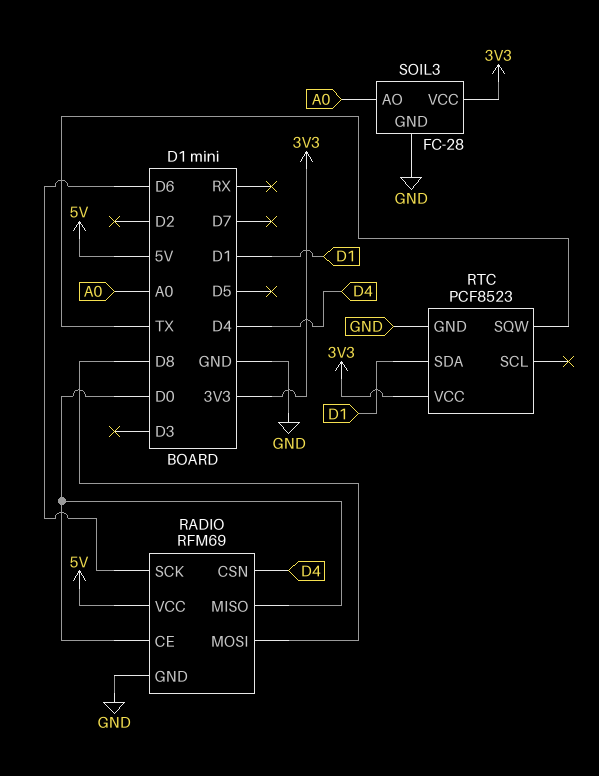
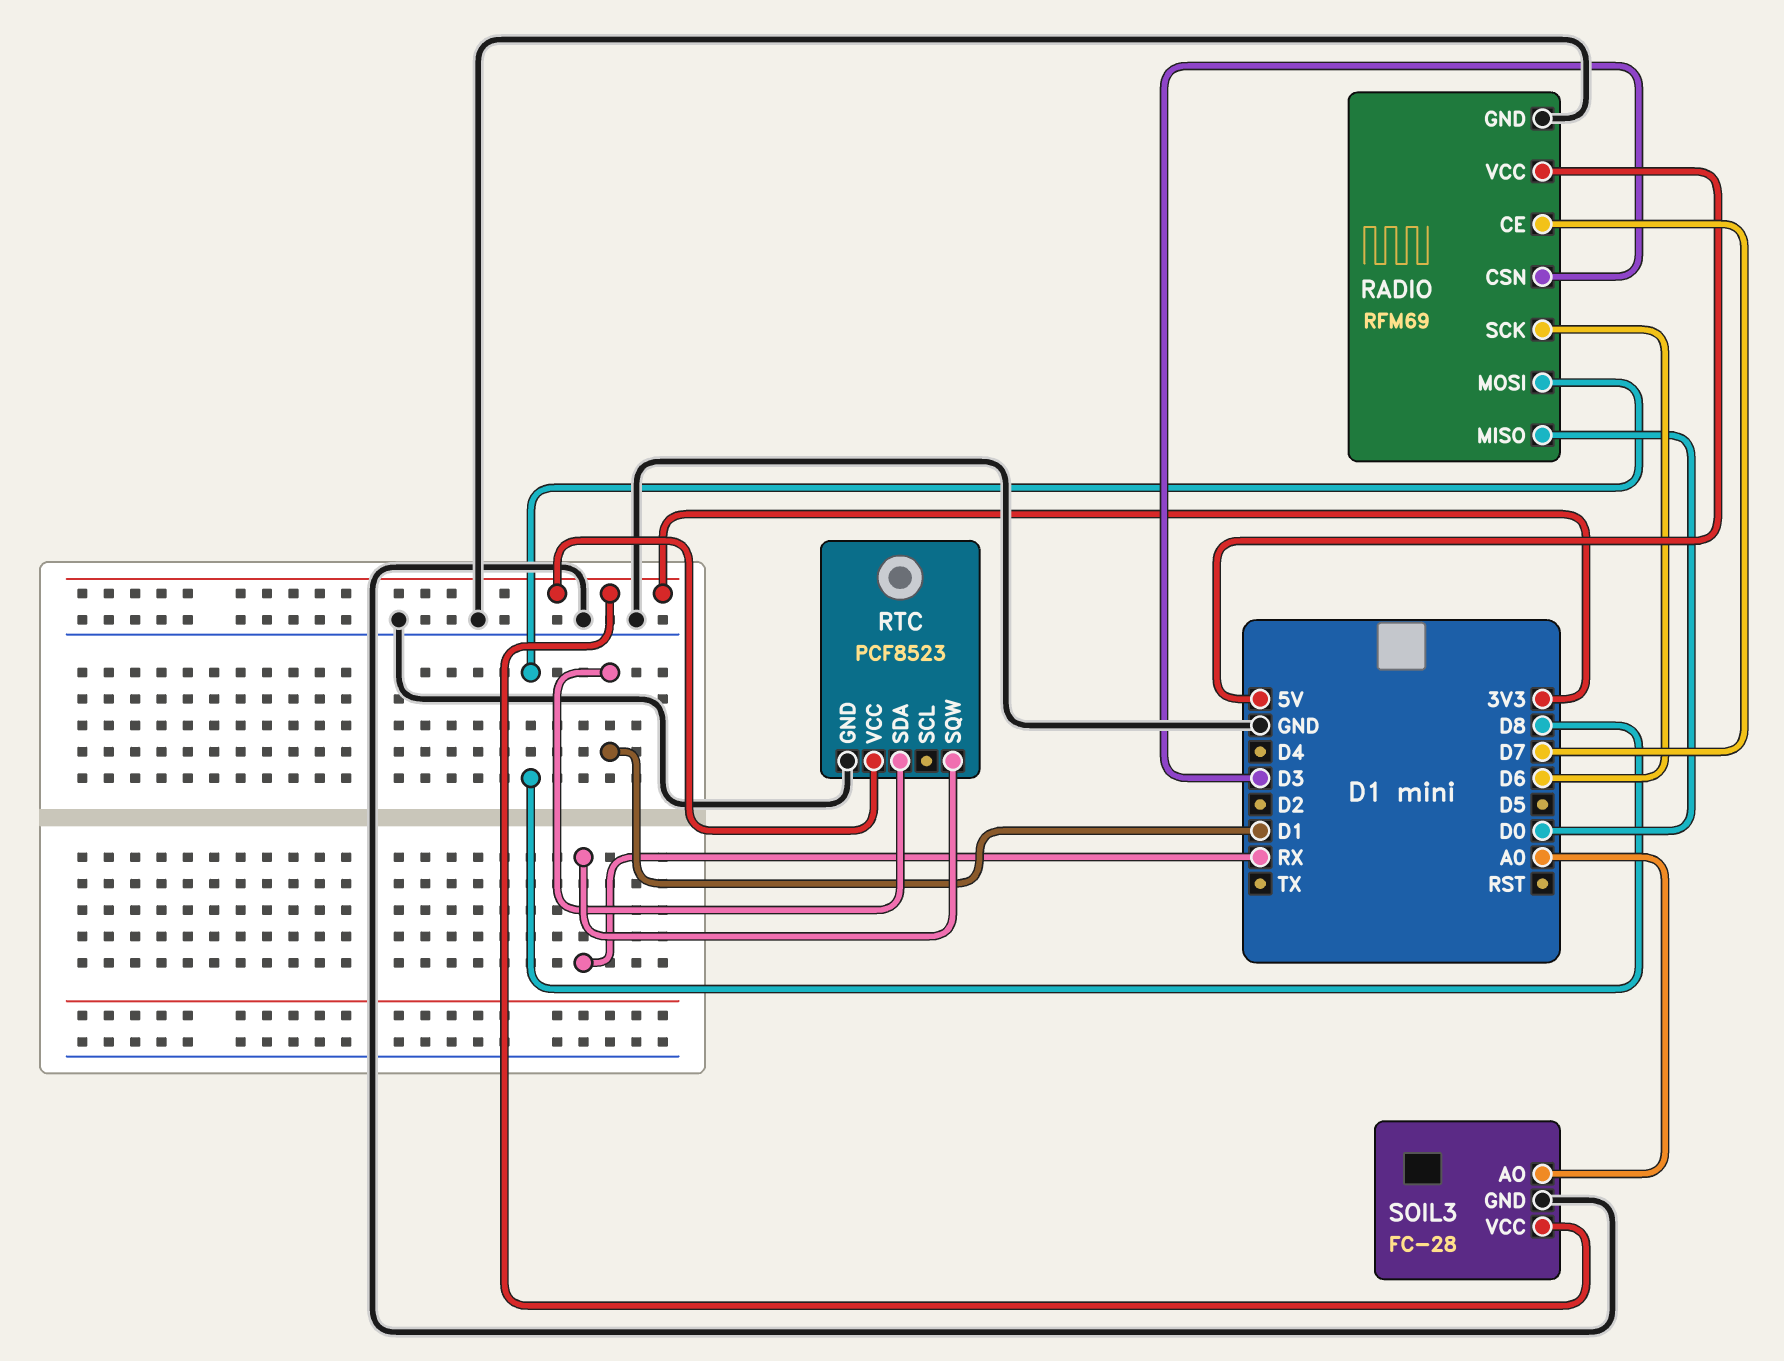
RADIO pin CE: D0 -> D7
RADIO pin CSN: D4 -> D3
RTC pin SQW: TX -> RX

